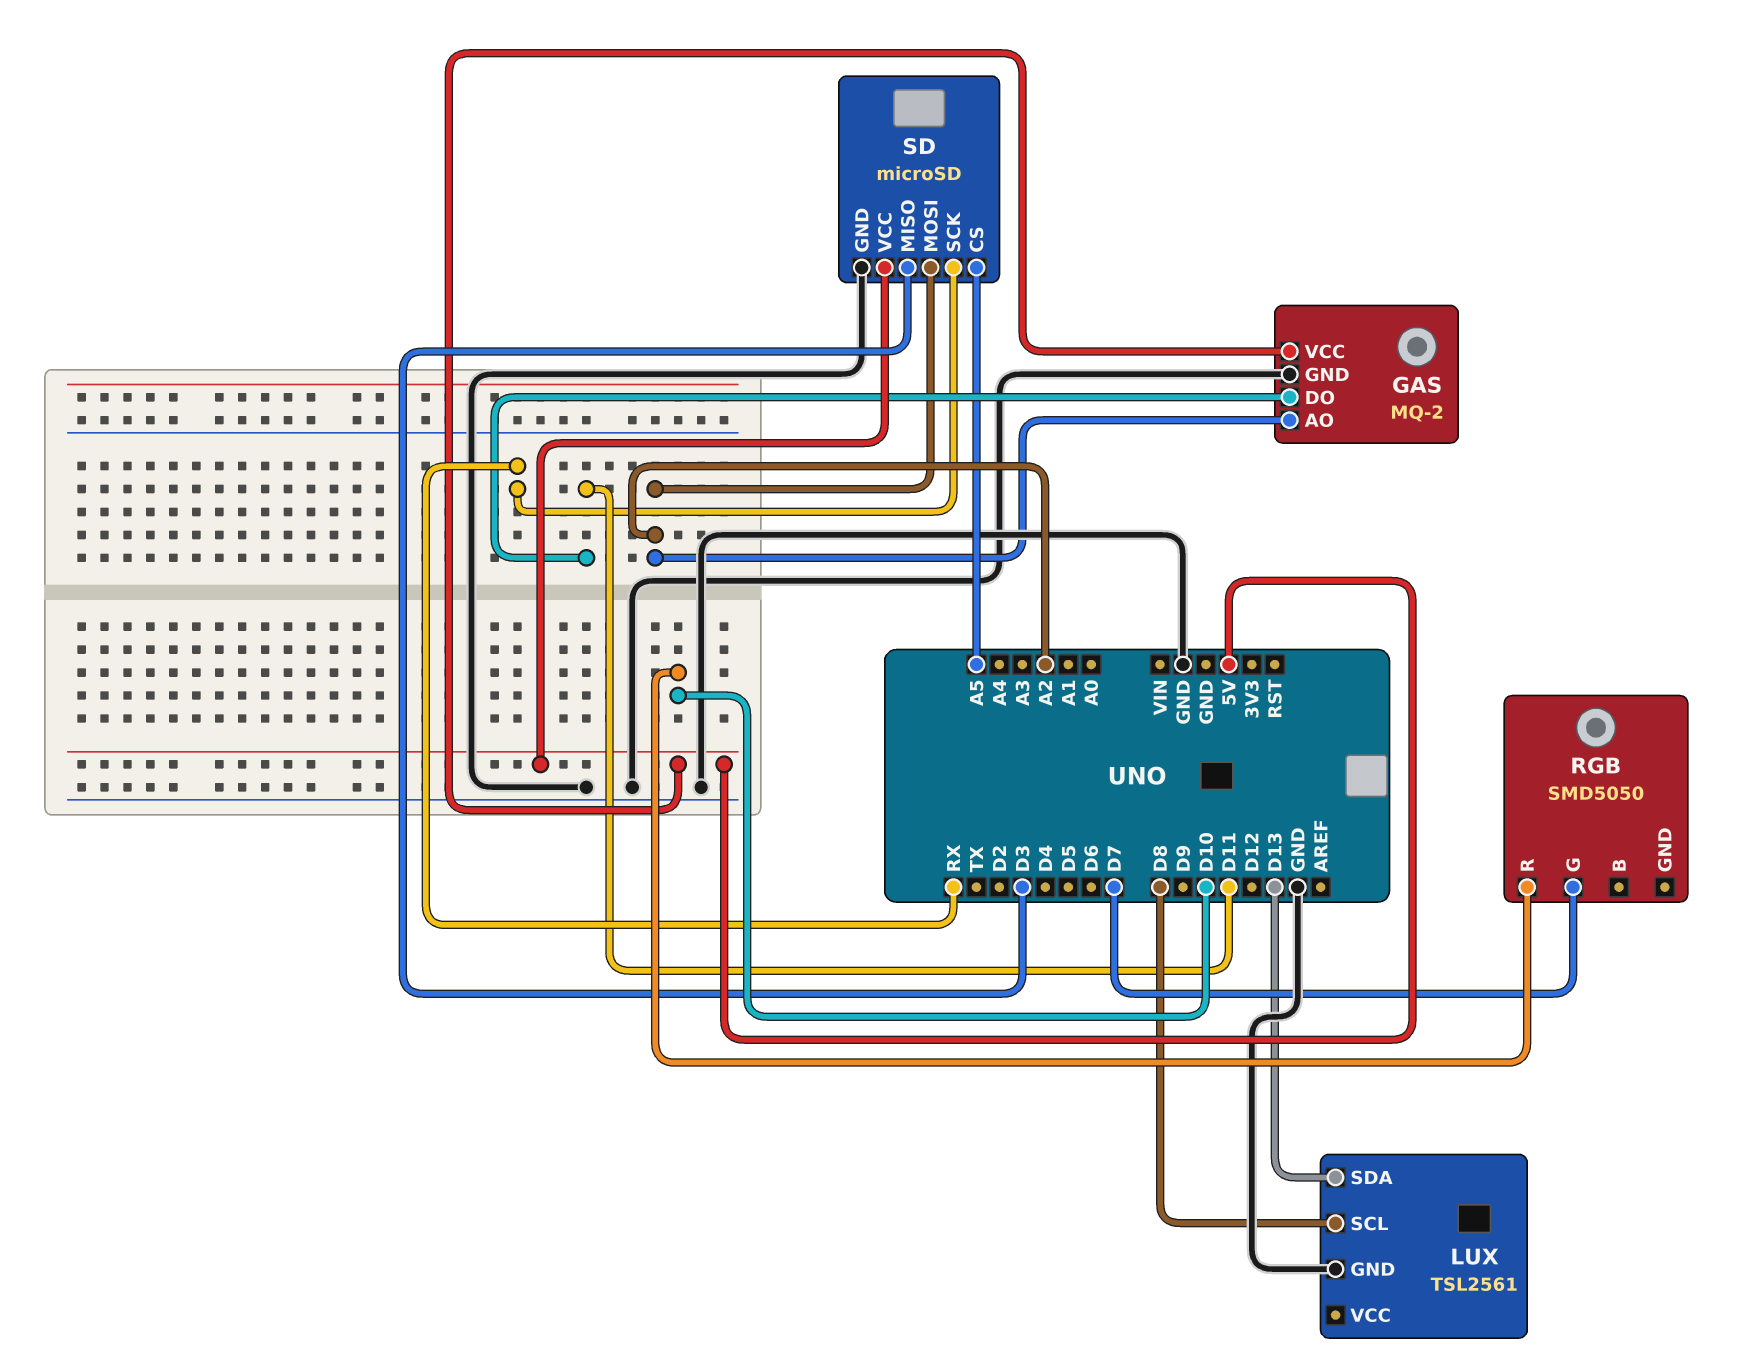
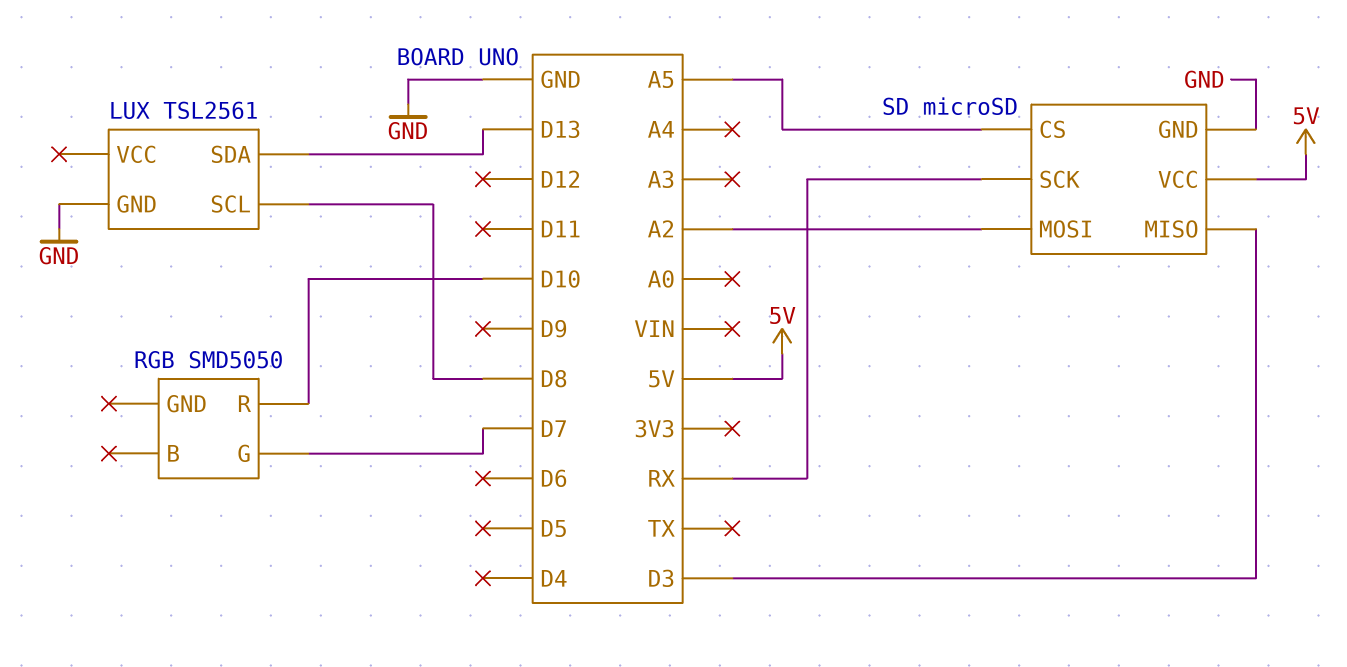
GAS: MQ-2 -> none
GAS pin AO: A2 -> none
GAS pin DO: D11 -> none
GAS pin GND: GND -> none
GAS pin VCC: 5V -> none

